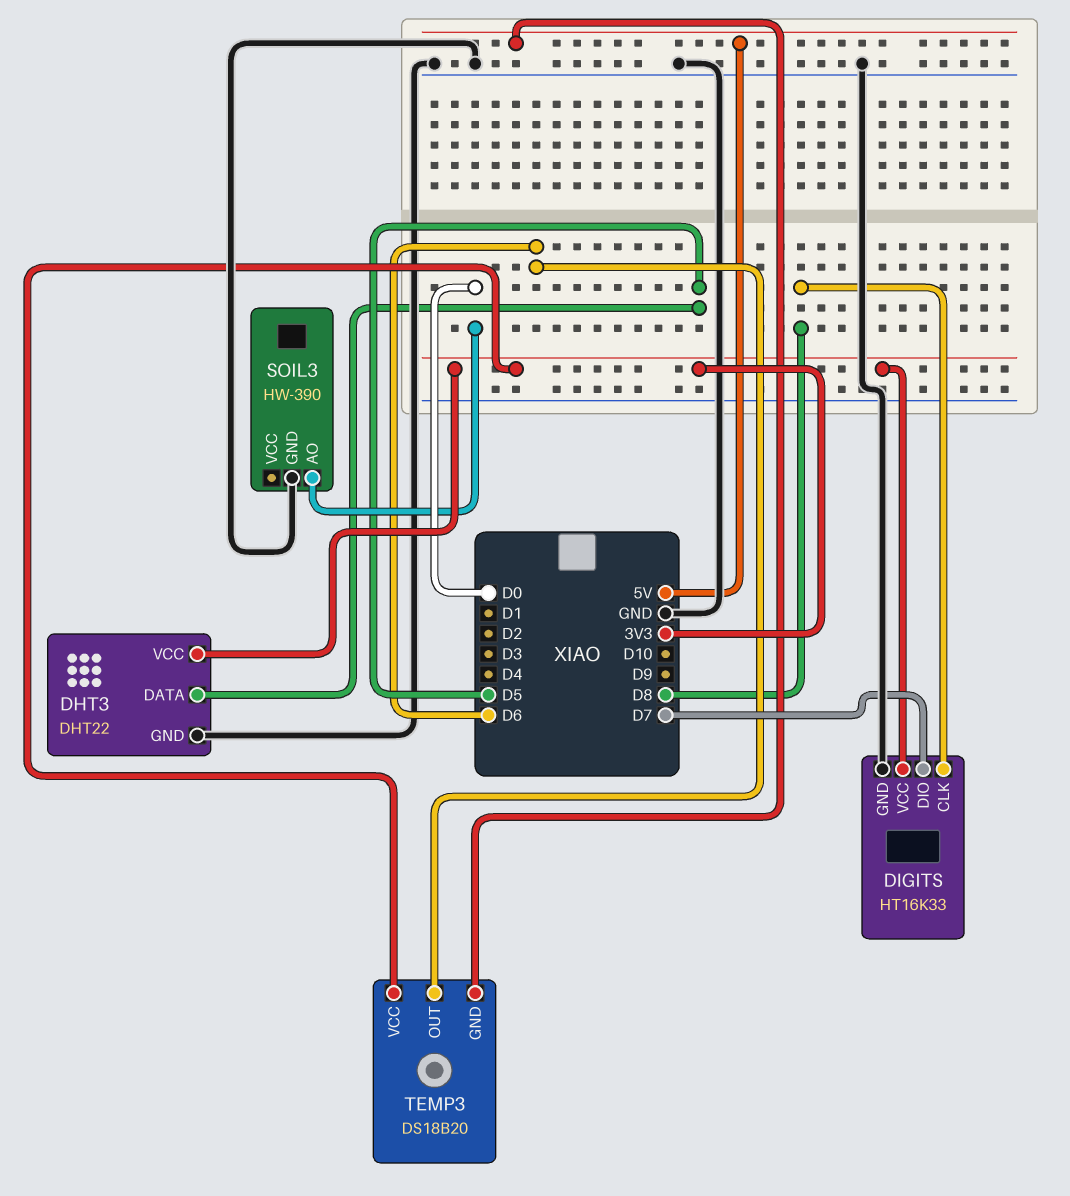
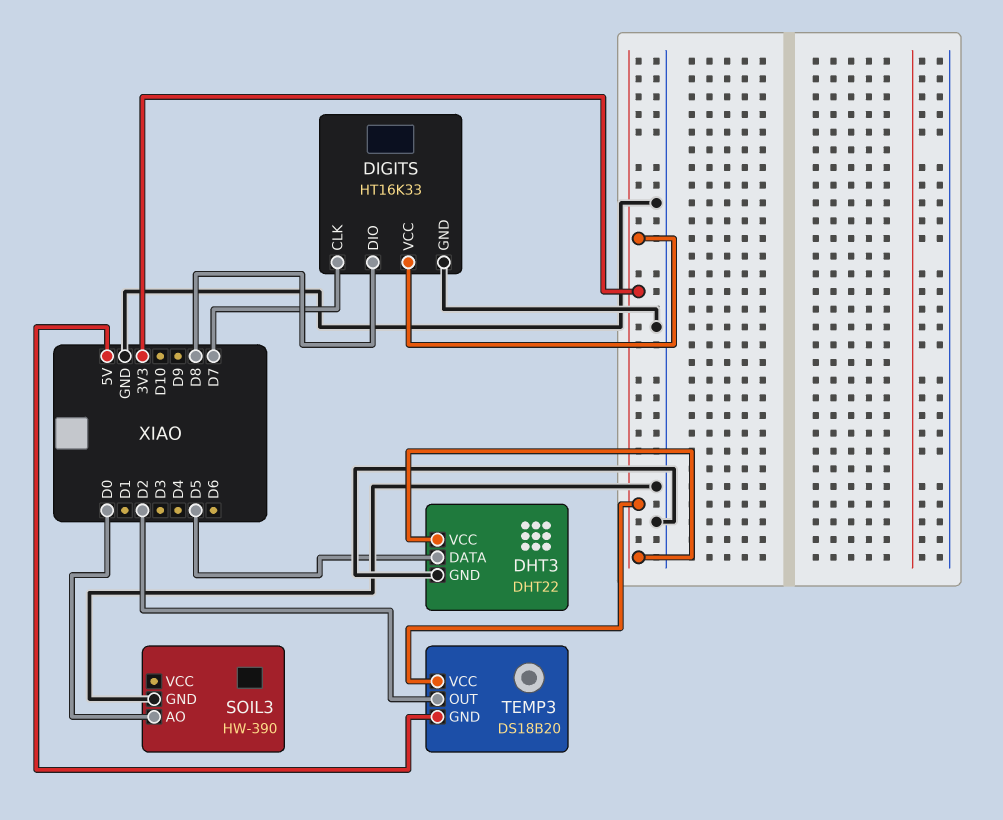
DIGITS pin CLK: D8 -> D7
DIGITS pin DIO: D7 -> D8
TEMP3 pin OUT: D6 -> D2

